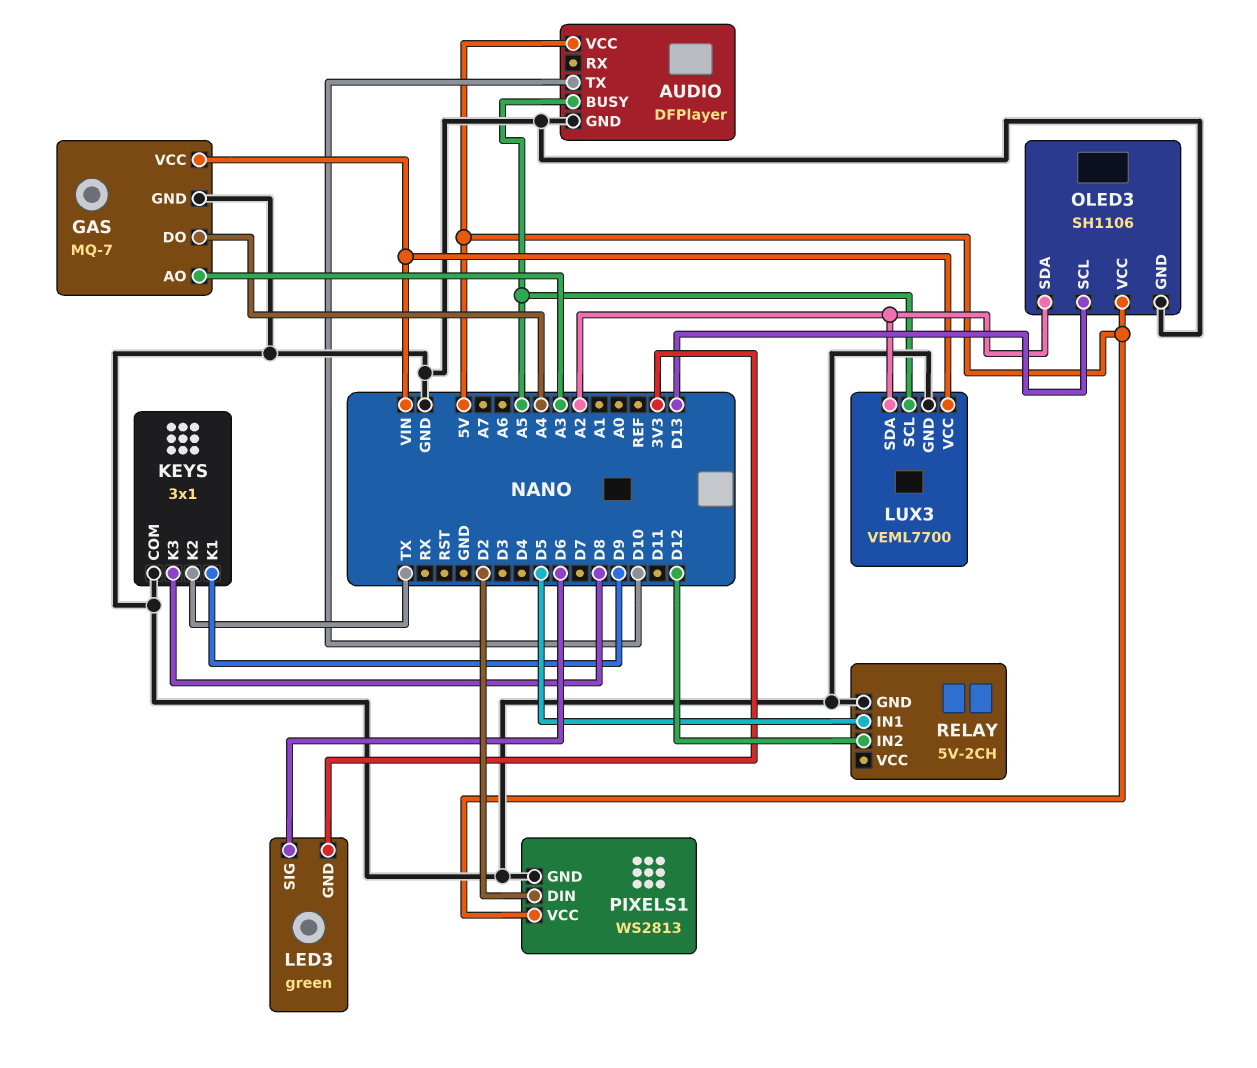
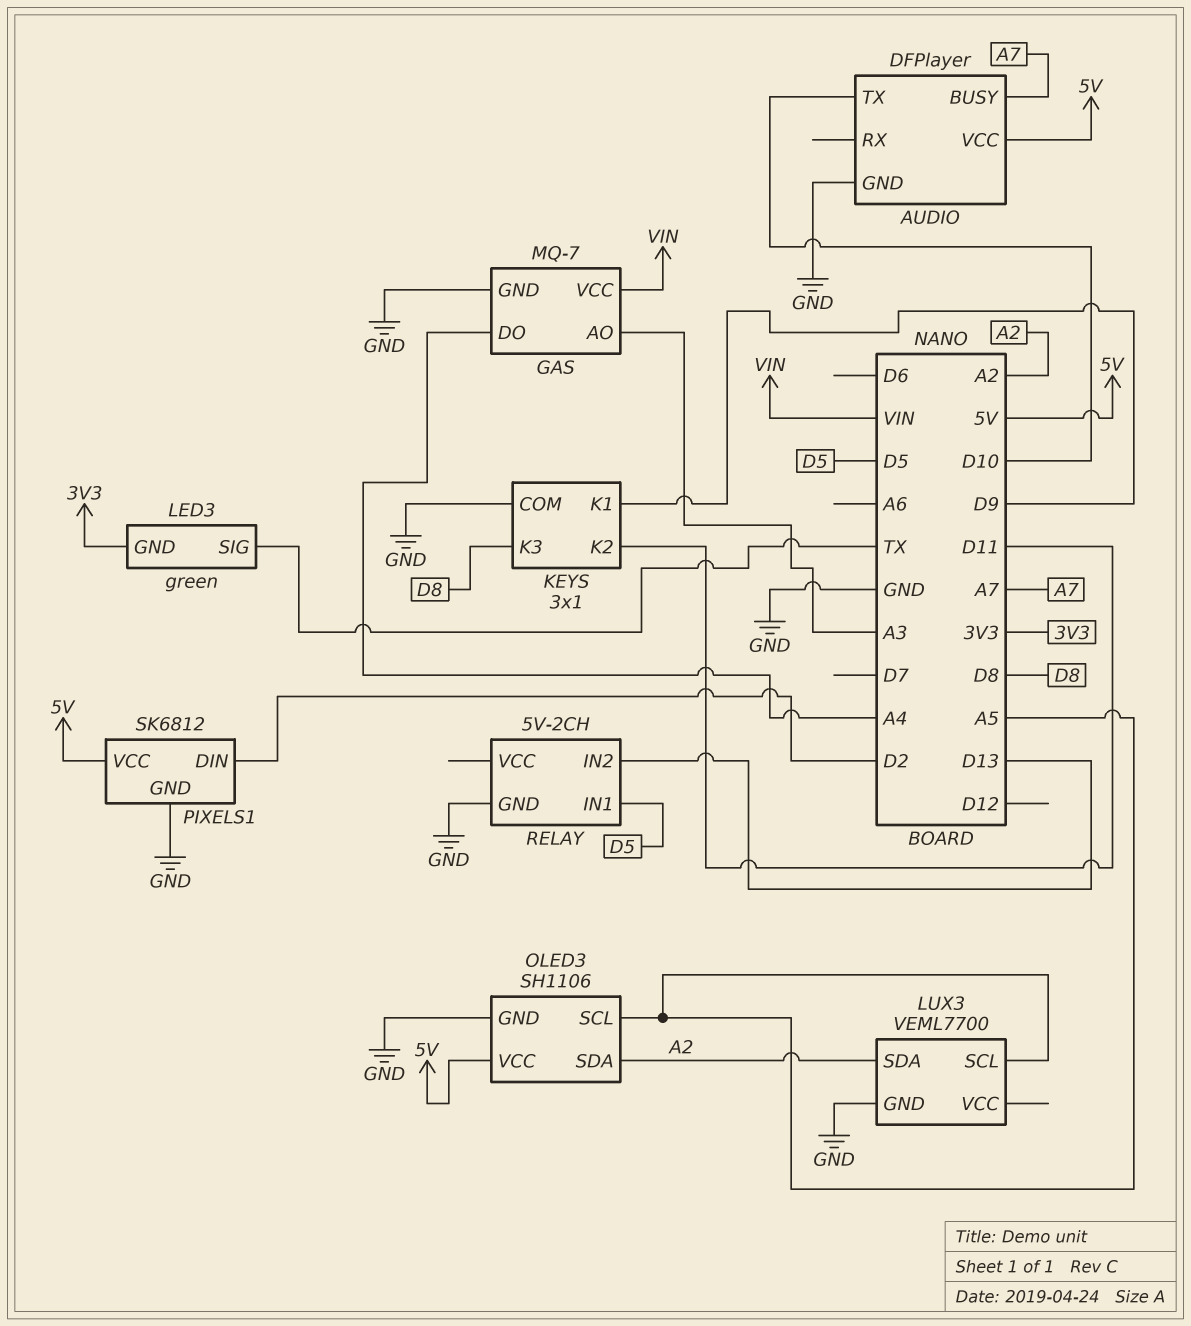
AUDIO pin BUSY: A5 -> A7
KEYS pin K2: TX -> D11
LED3 pin SIG: D6 -> TX
LUX3 pin VCC: VIN -> none
OLED3 pin SCL: D13 -> A5
PIXELS1: WS2813 -> SK6812
RELAY pin IN2: D12 -> D13

